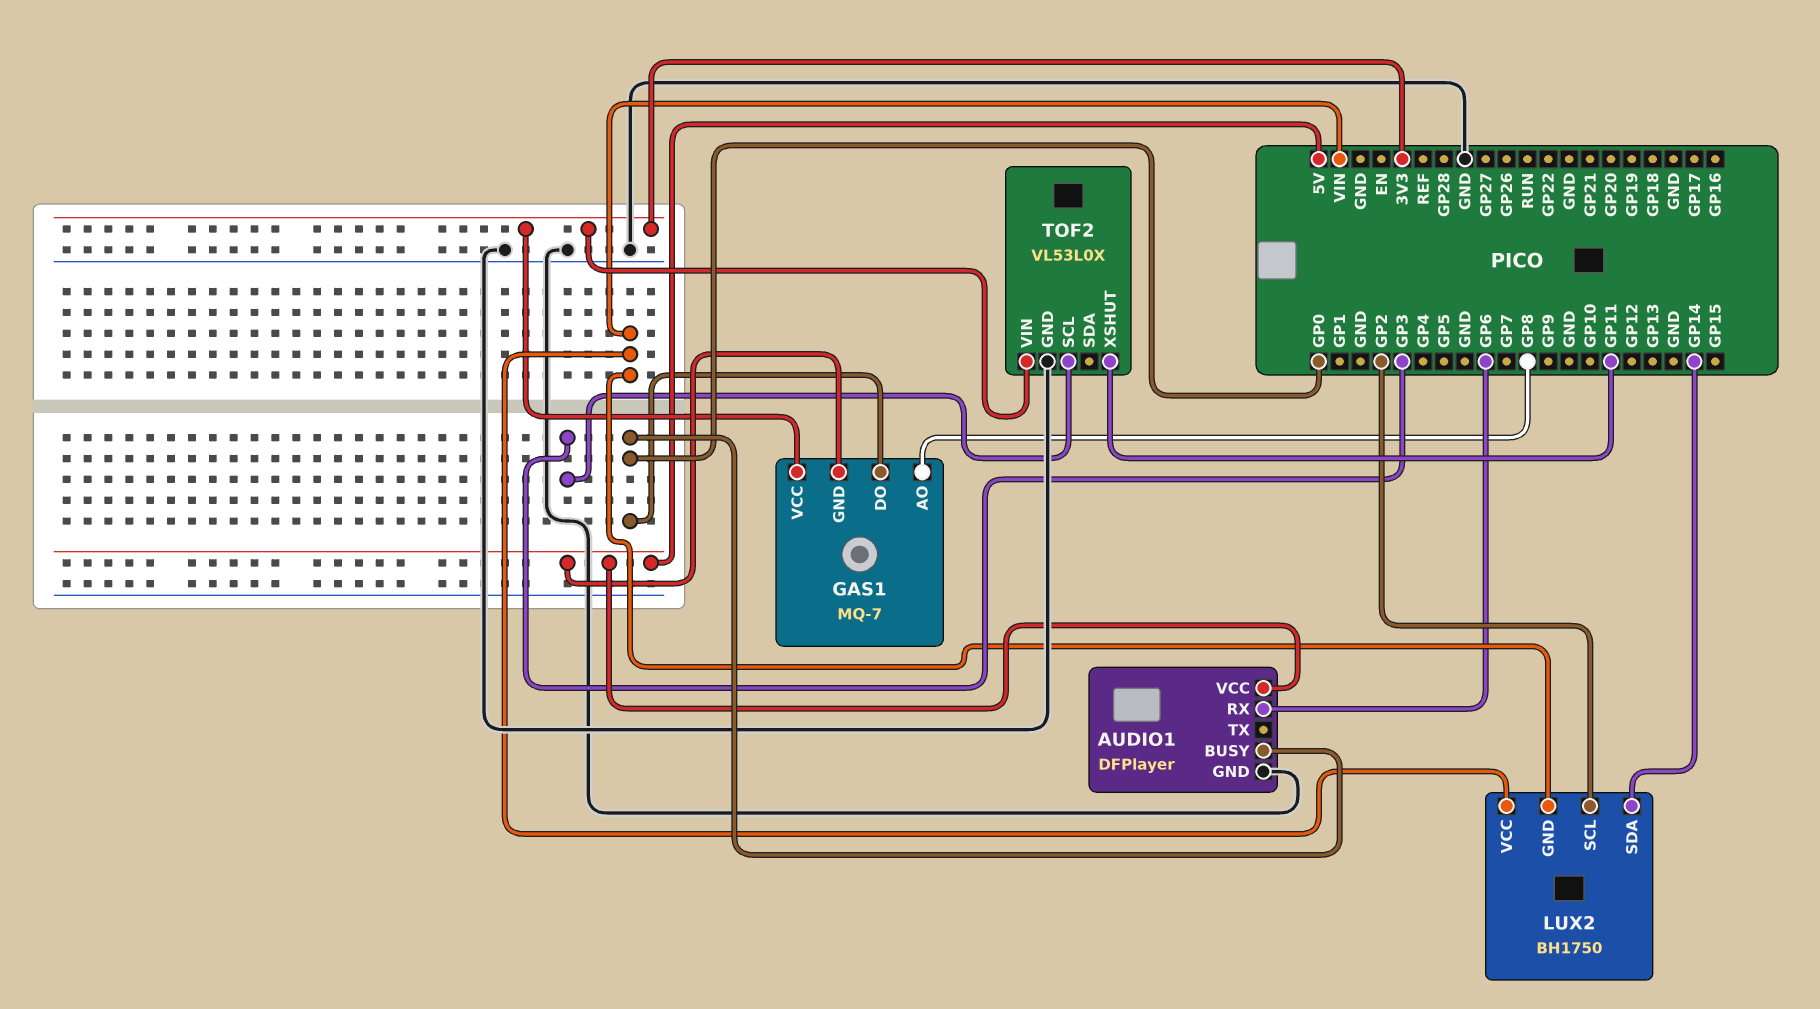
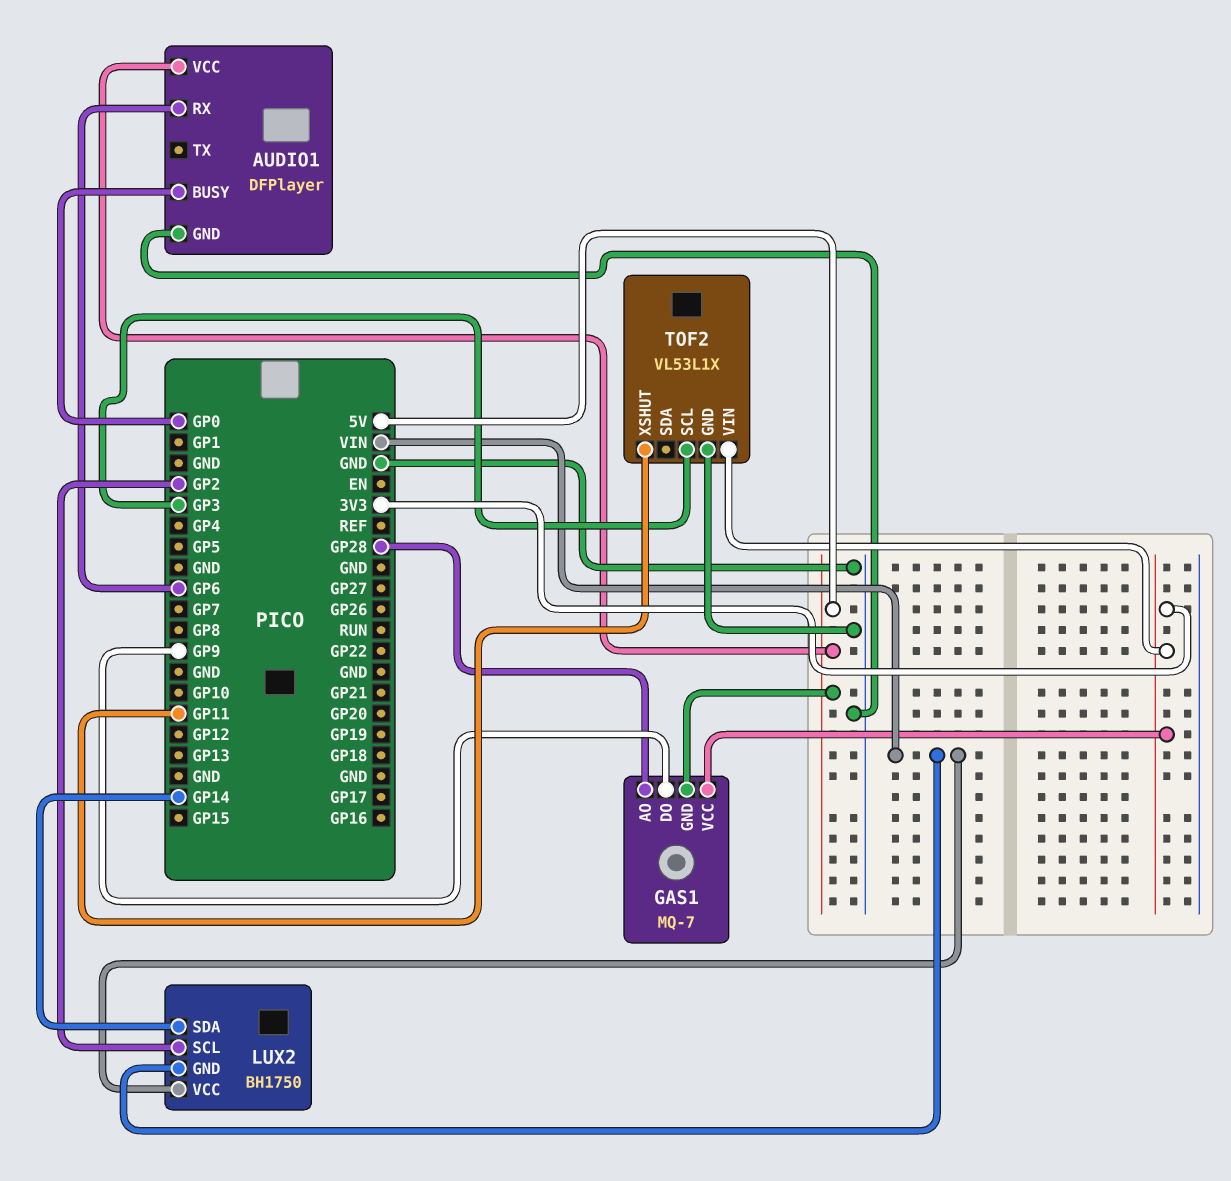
GAS1 pin AO: GP8 -> GP28
GAS1 pin DO: GP0 -> GP9
TOF2: VL53L0X -> VL53L1X

